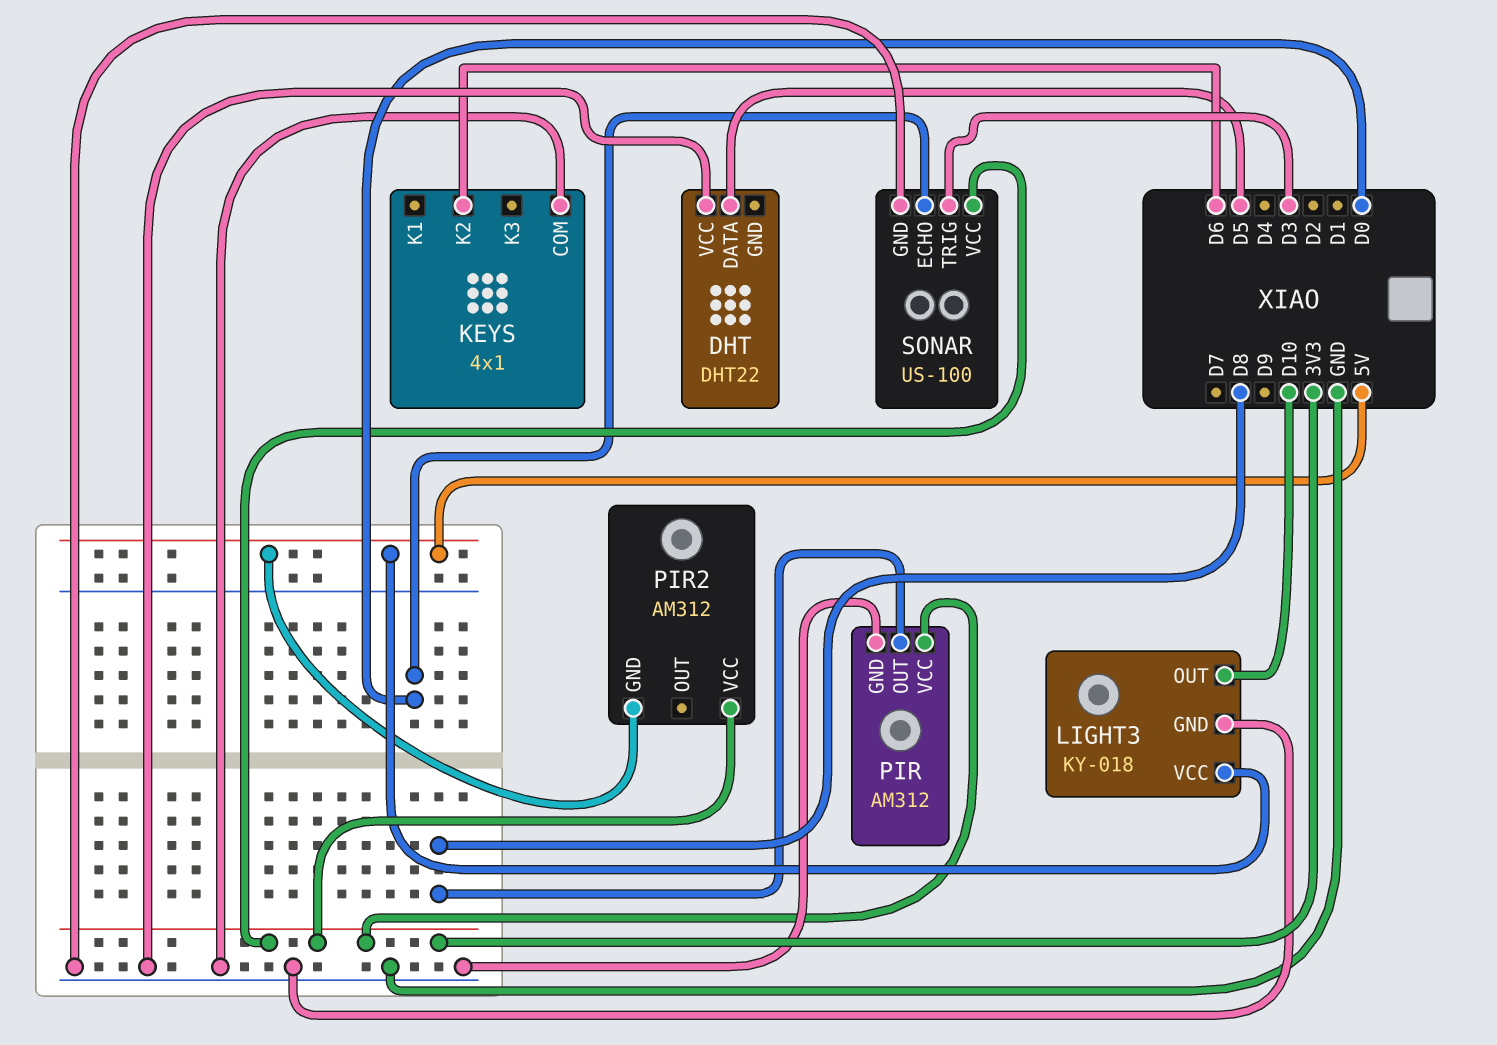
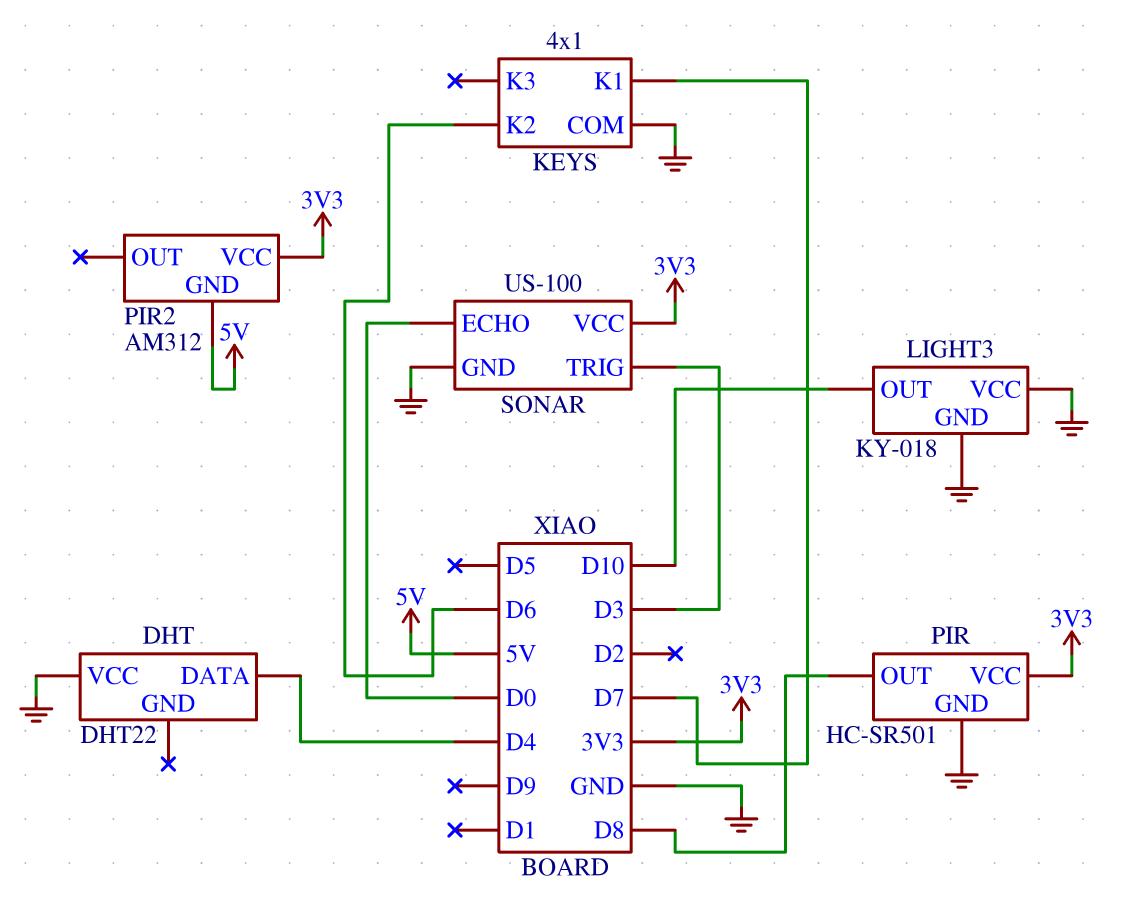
DHT pin DATA: D5 -> D4
KEYS pin K1: none -> D7
LIGHT3 pin VCC: 5V -> GND
PIR: AM312 -> HC-SR501

